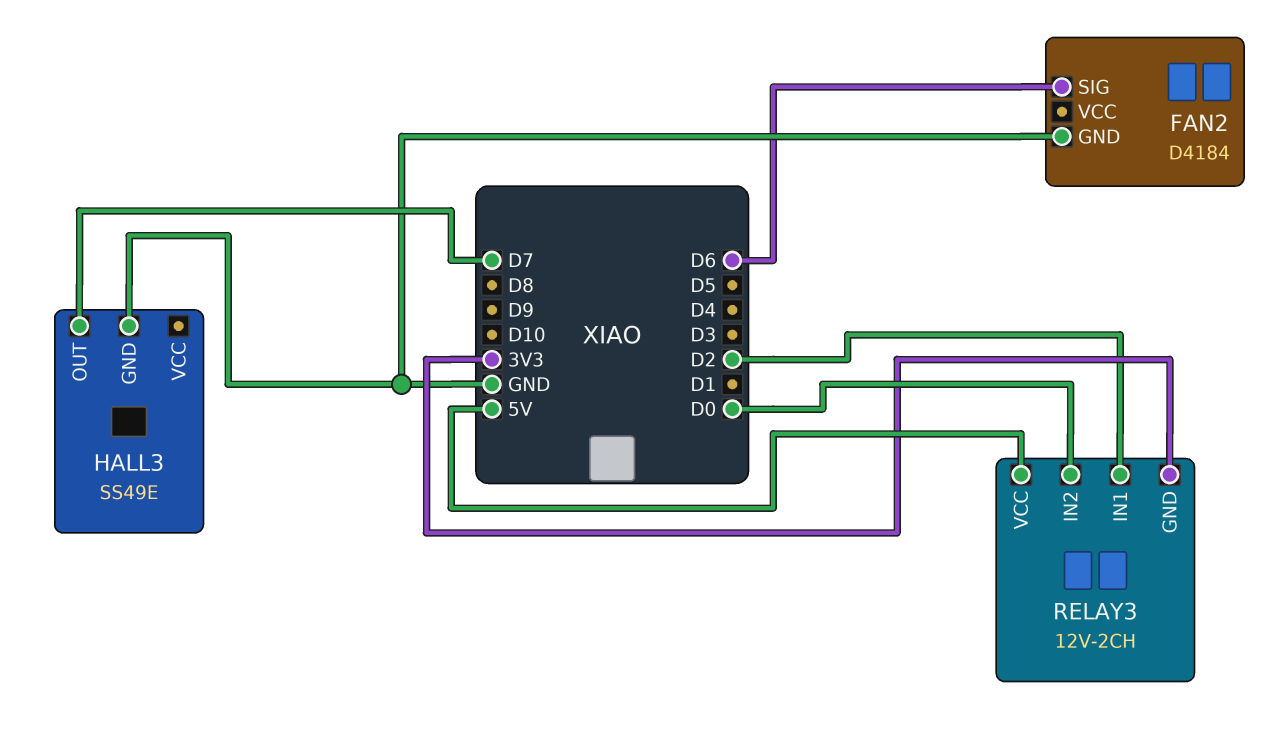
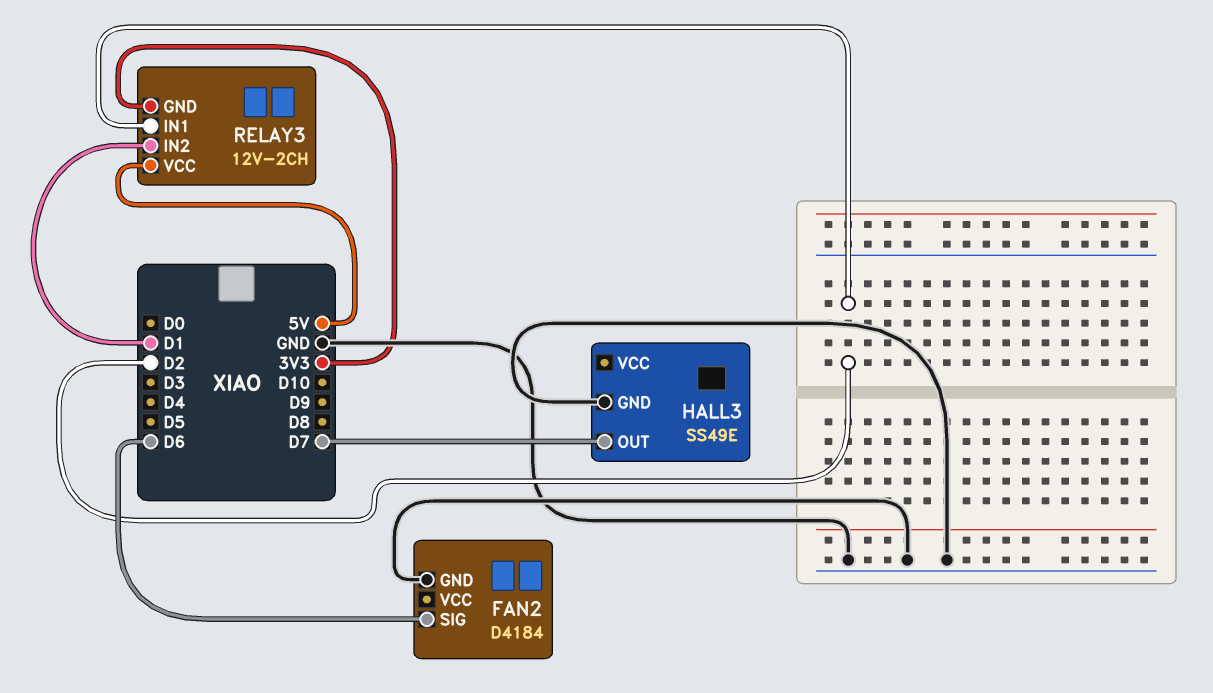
RELAY3 pin IN2: D0 -> D1

